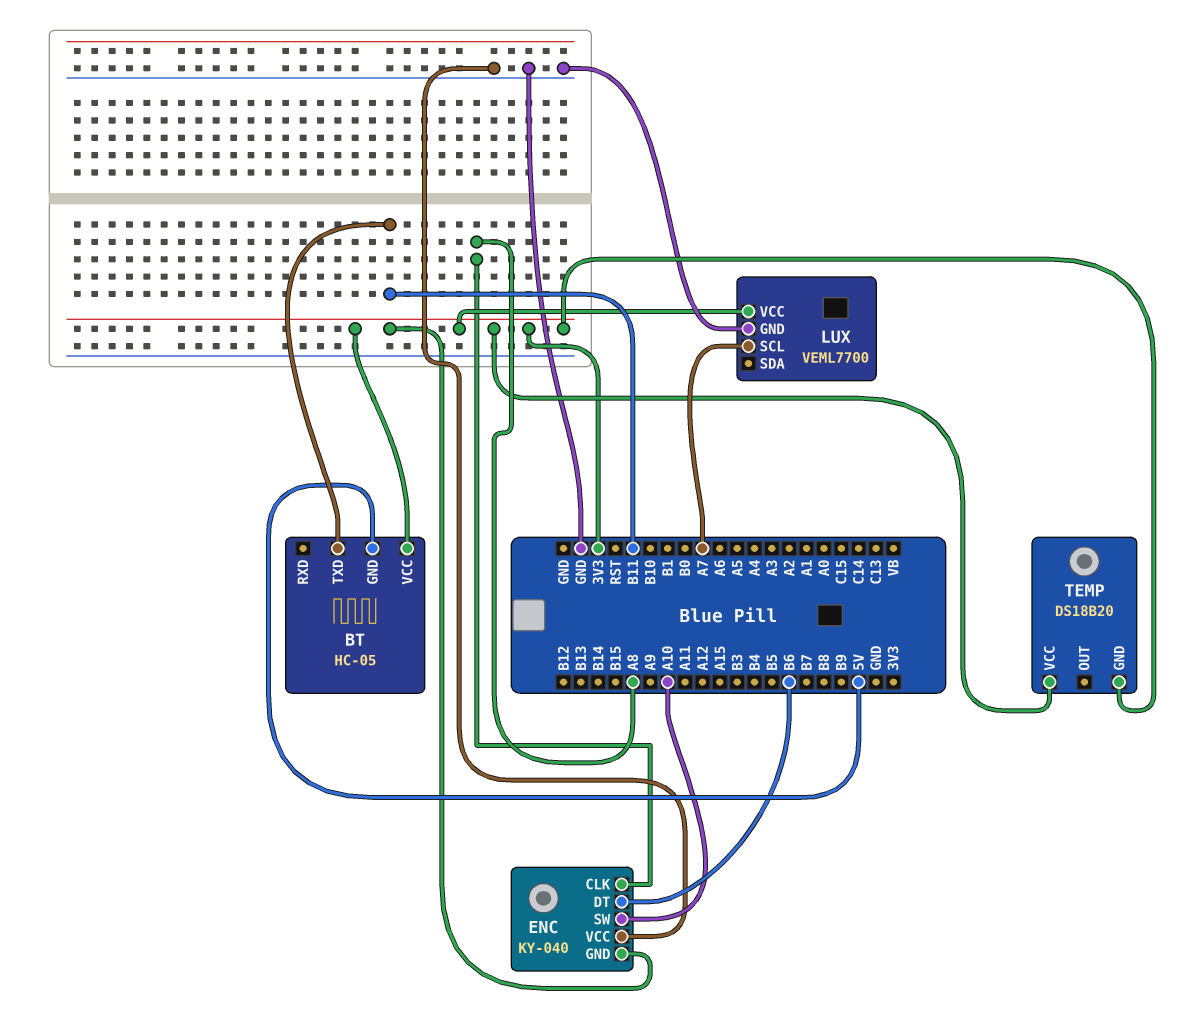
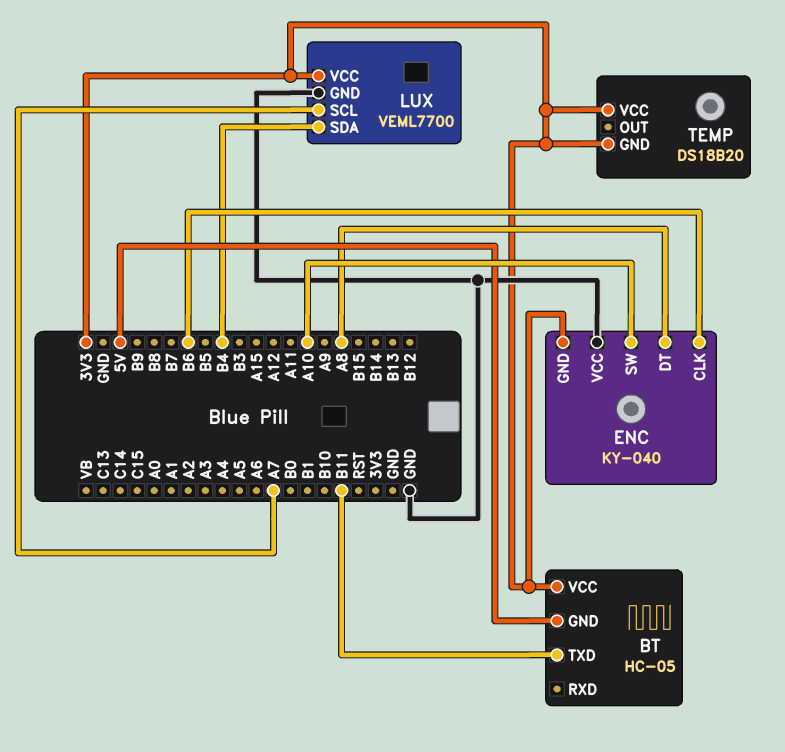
ENC pin CLK: A8 -> B6
ENC pin DT: B6 -> A8
LUX pin SDA: none -> B4

